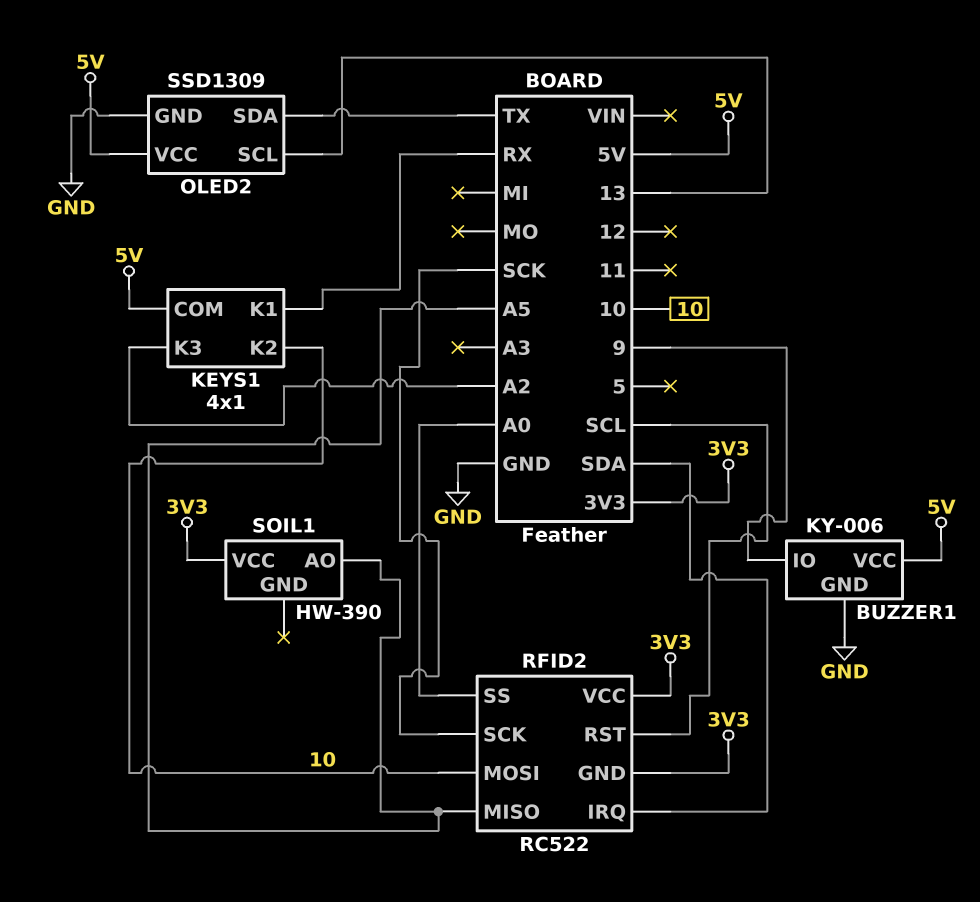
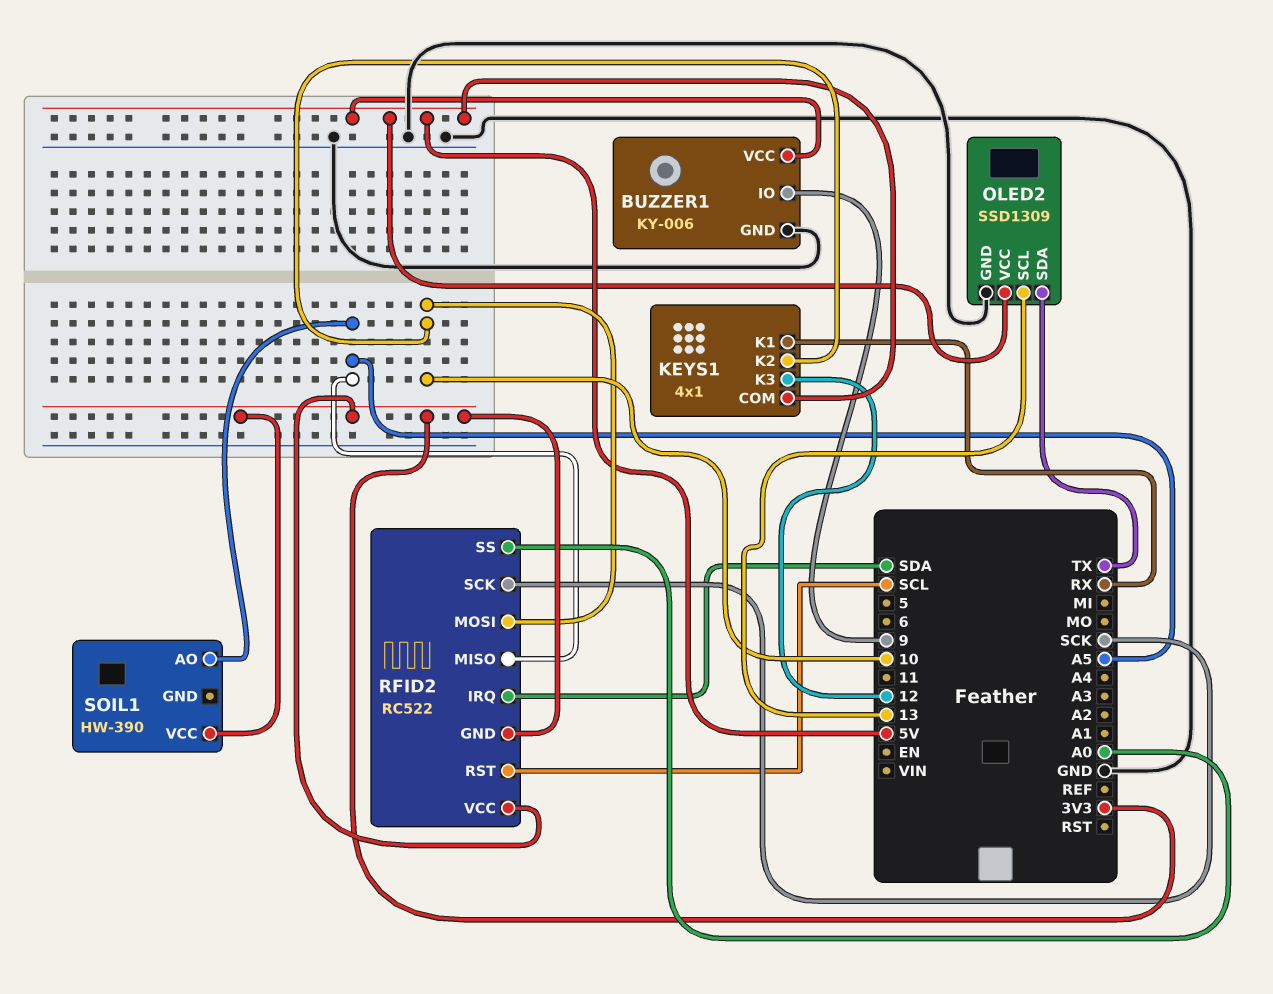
KEYS1 pin K3: A2 -> 12

